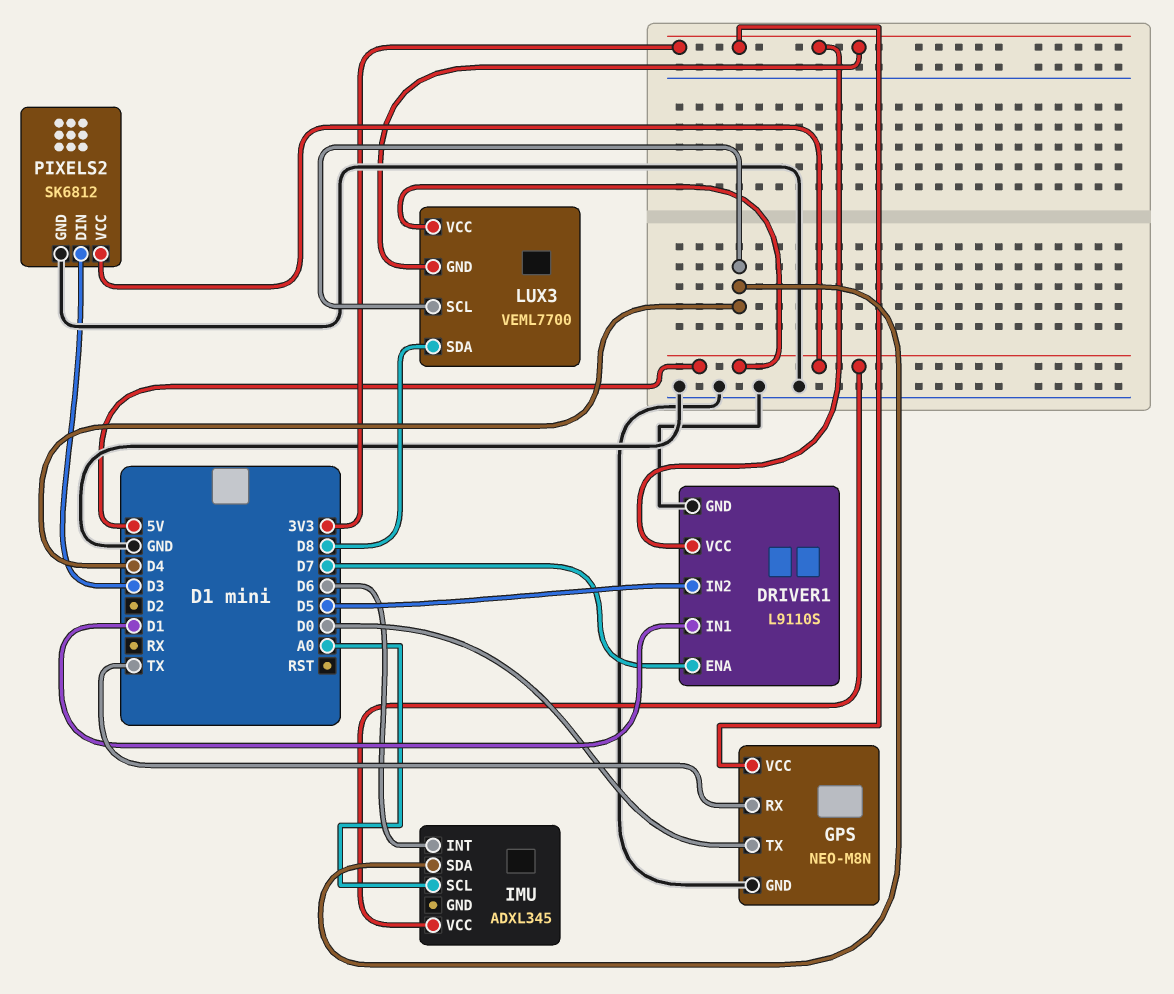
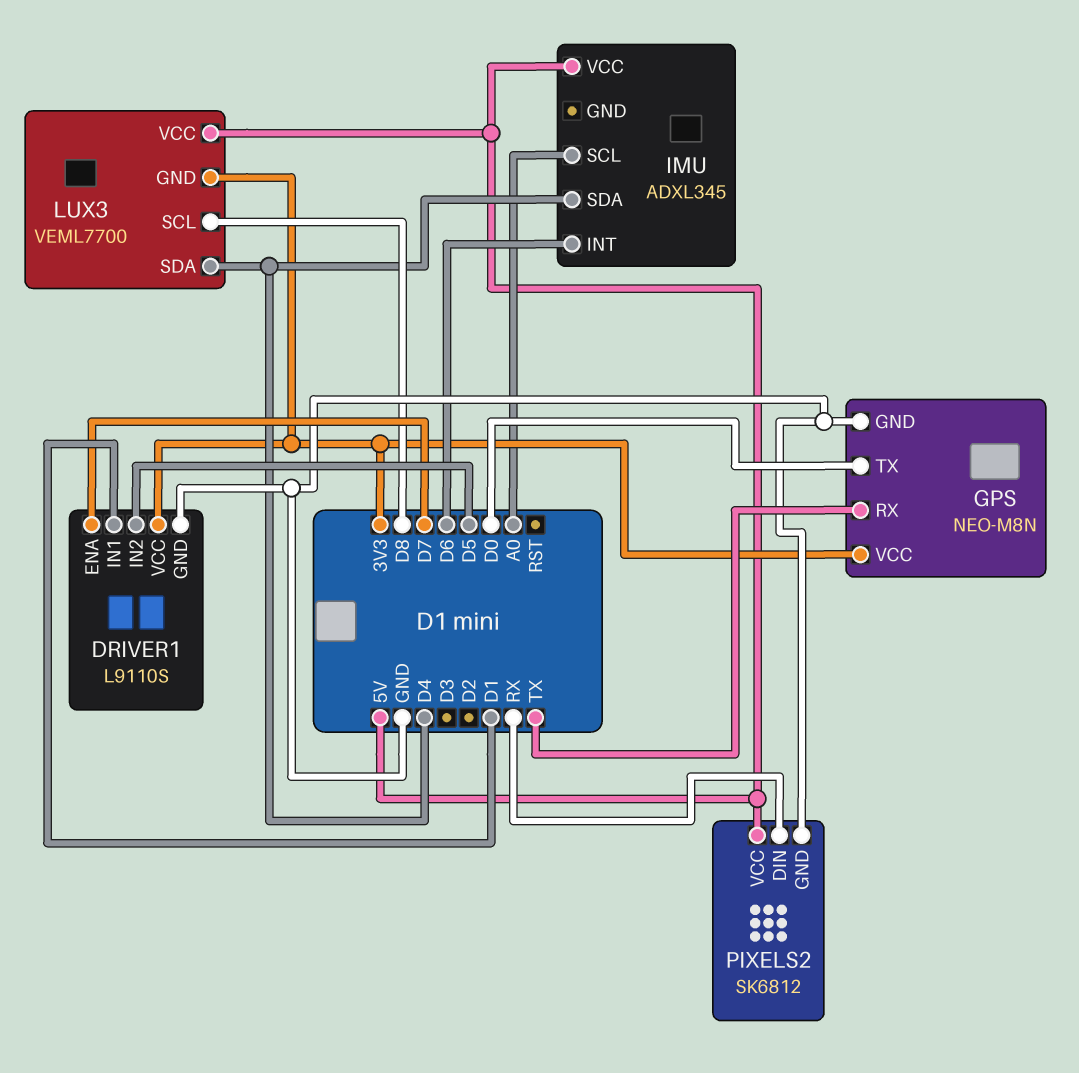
LUX3 pin SCL: D4 -> D8
LUX3 pin SDA: D8 -> D4
PIXELS2 pin DIN: D3 -> RX

